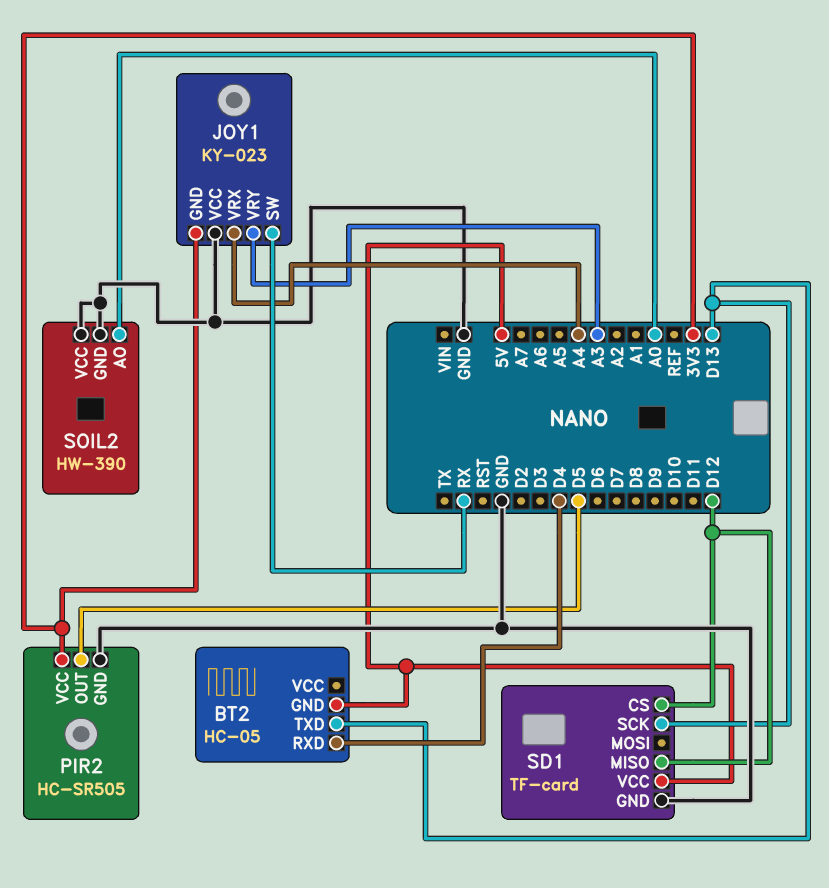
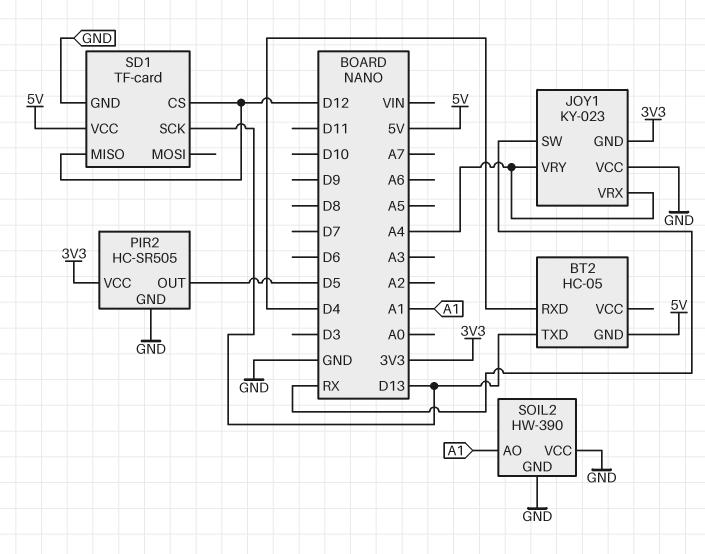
JOY1 pin VRY: A3 -> A4
SOIL2 pin AO: A0 -> A1

